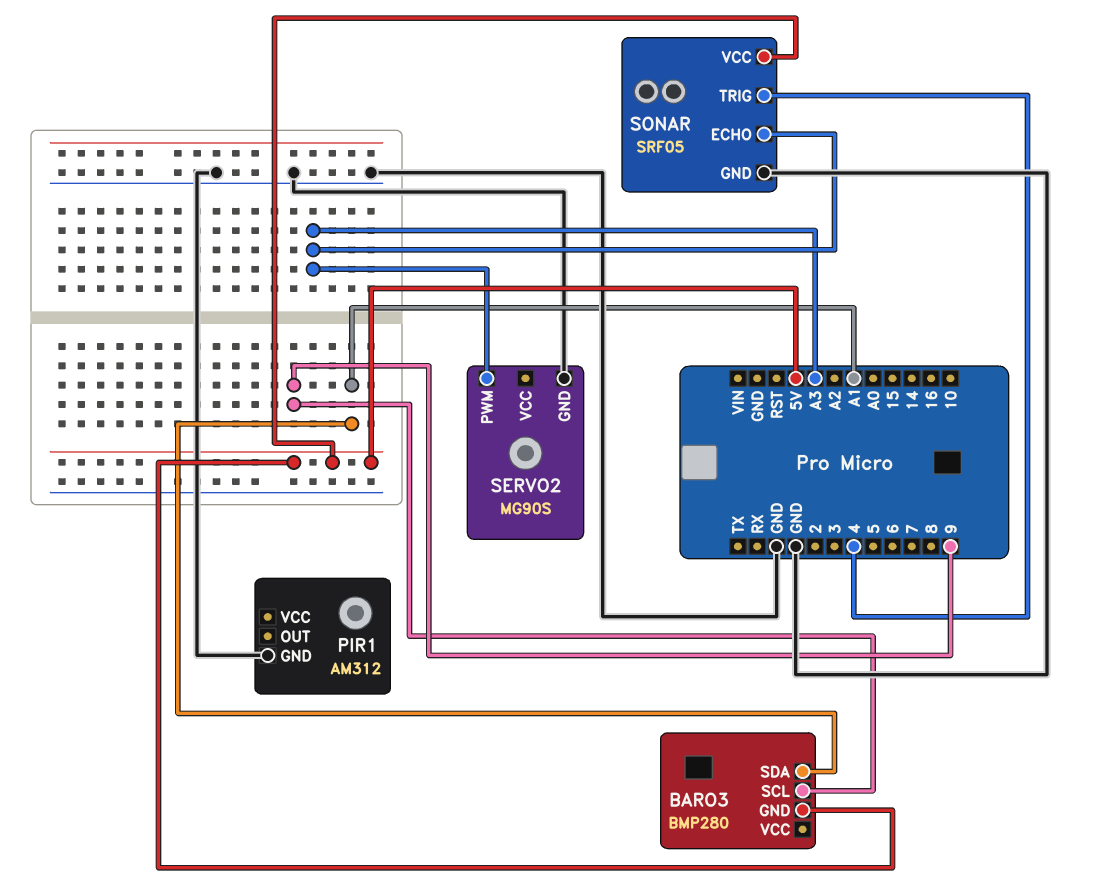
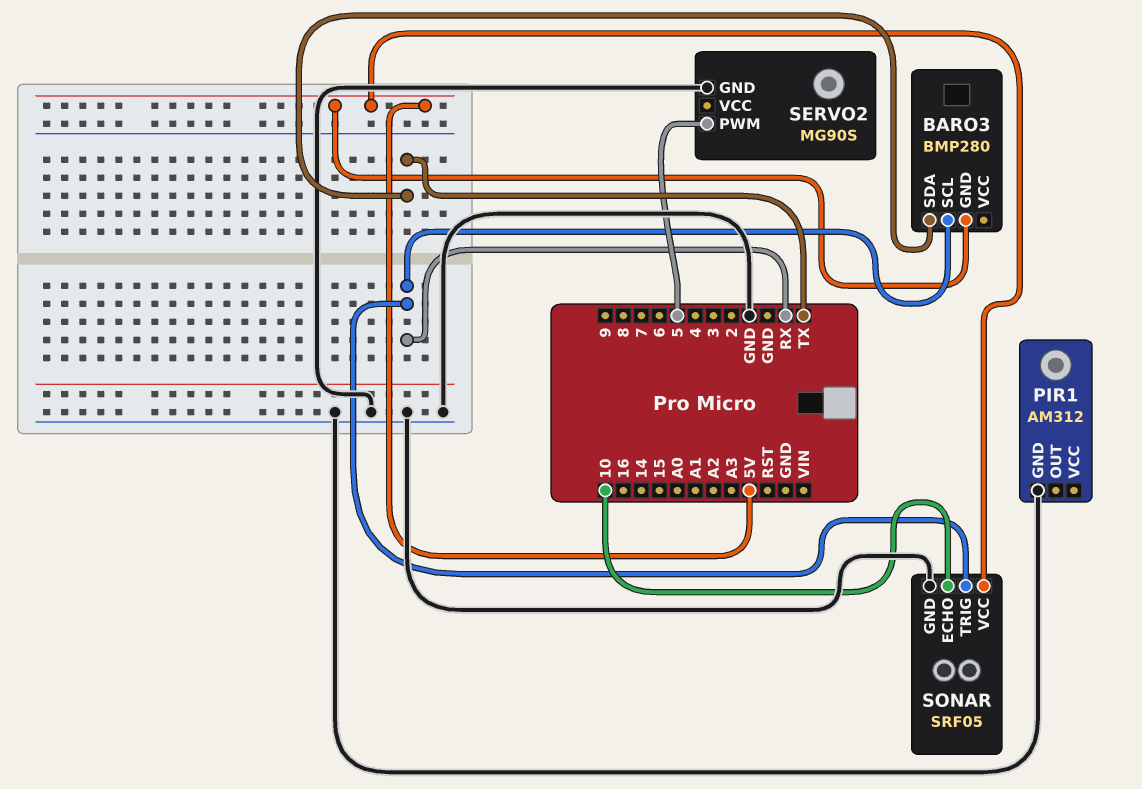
BARO3 pin SCL: 9 -> RX
BARO3 pin SDA: A1 -> TX
SERVO2 pin PWM: A3 -> 5
SONAR pin ECHO: A3 -> 10
SONAR pin TRIG: 4 -> RX

